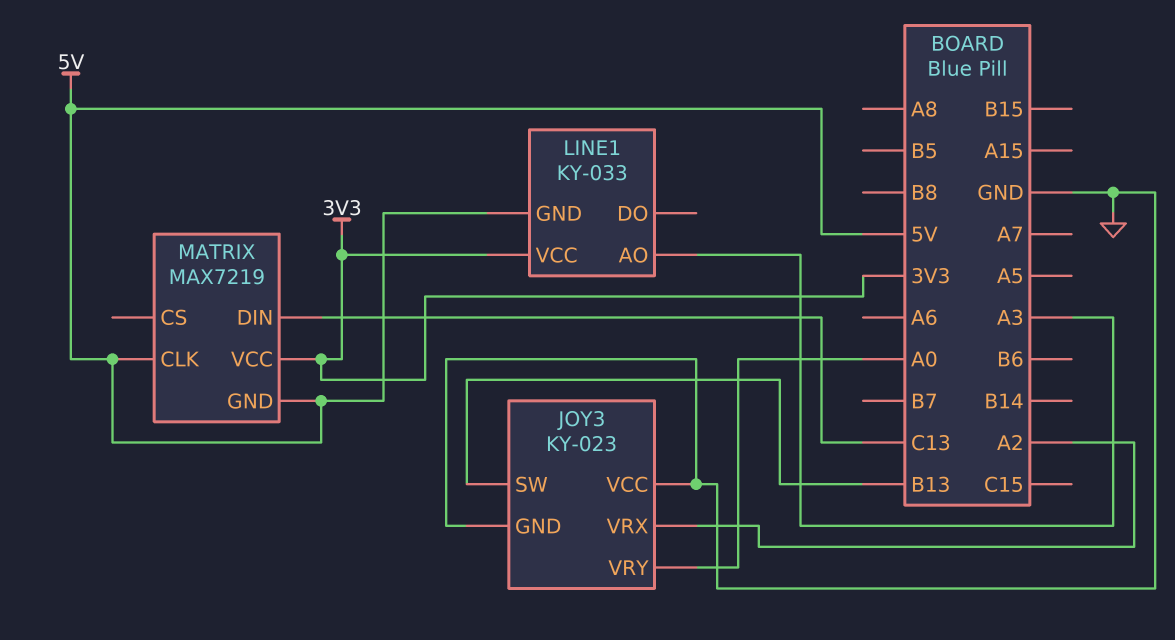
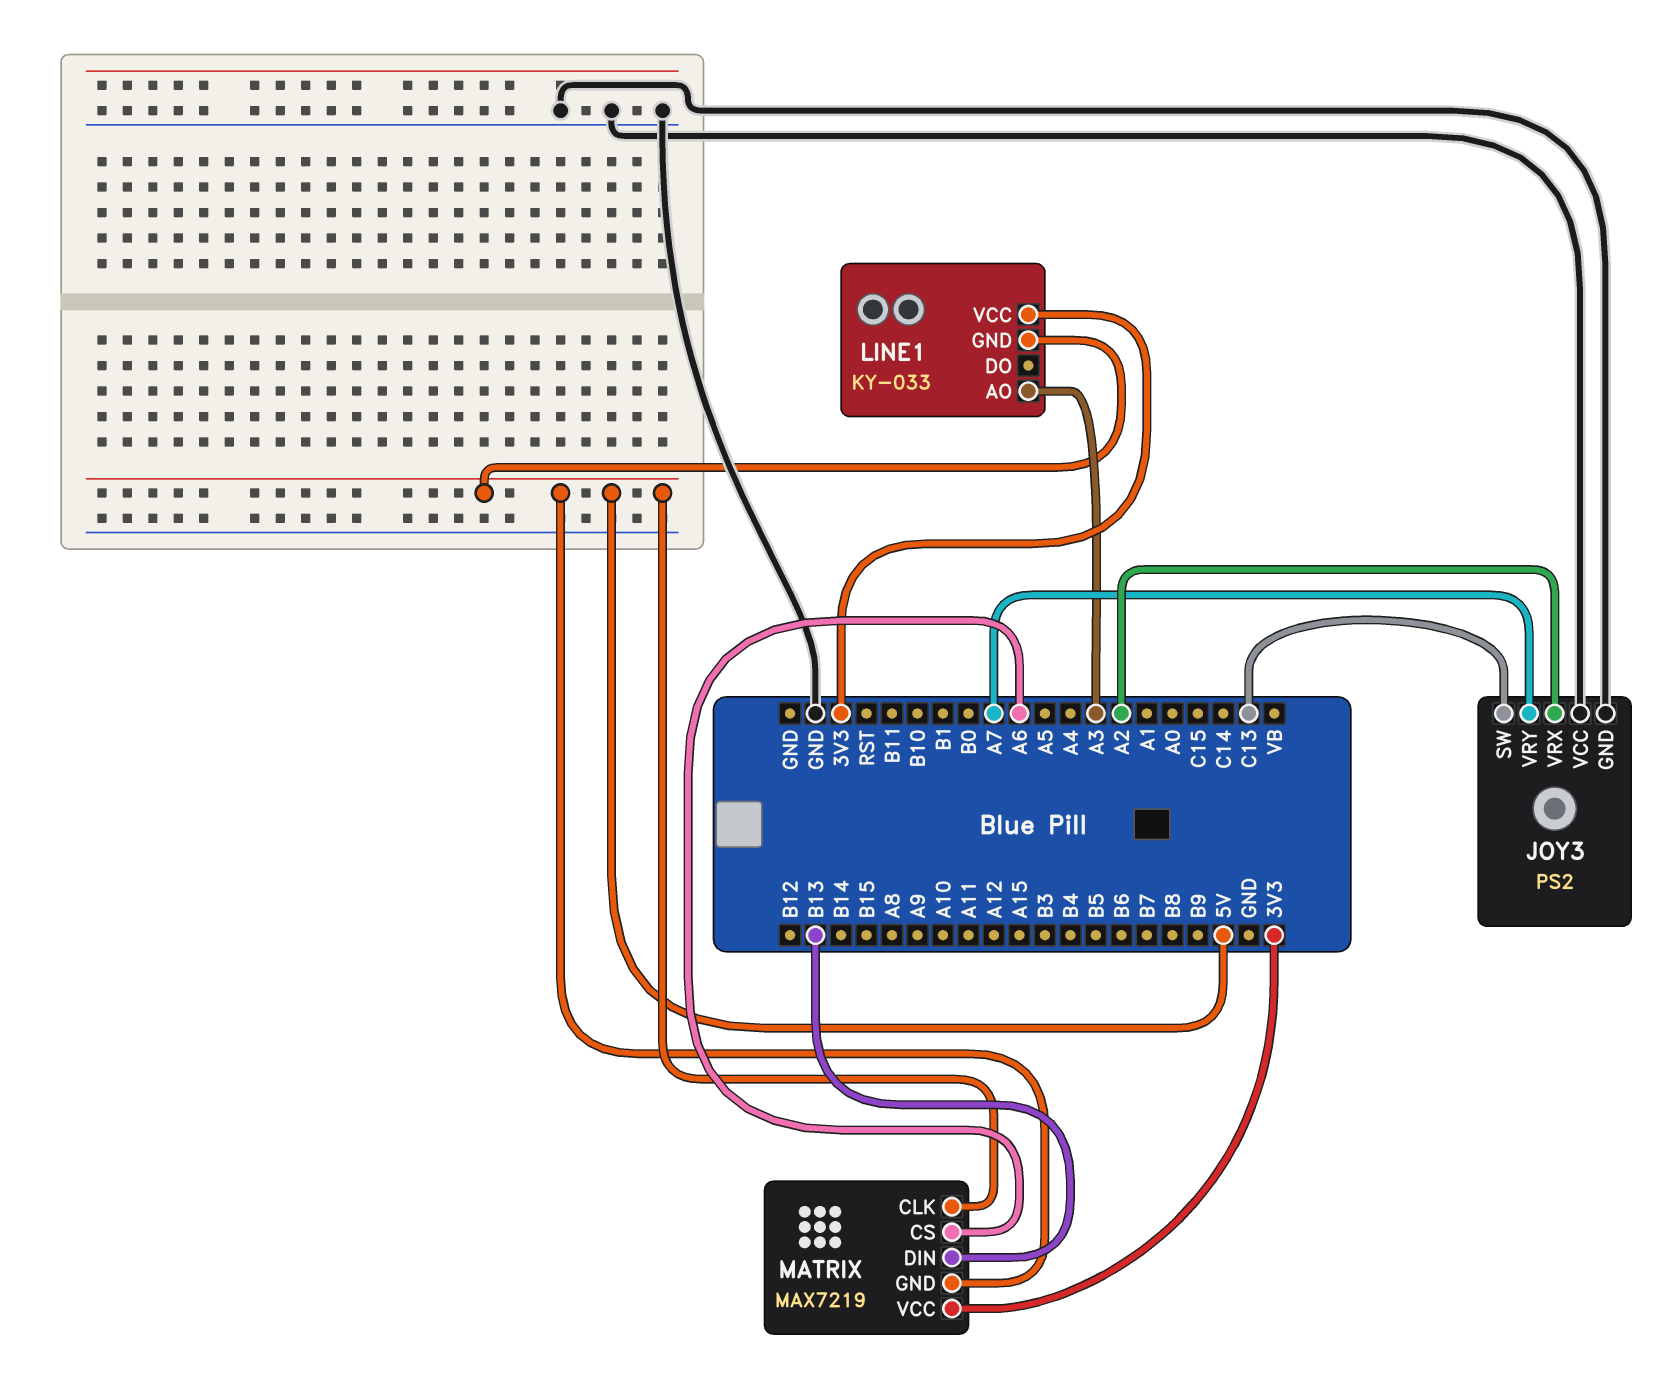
JOY3: KY-023 -> PS2
JOY3 pin SW: B13 -> C13
JOY3 pin VRY: A0 -> A7
MATRIX pin CS: none -> A6
MATRIX pin DIN: C13 -> B13

